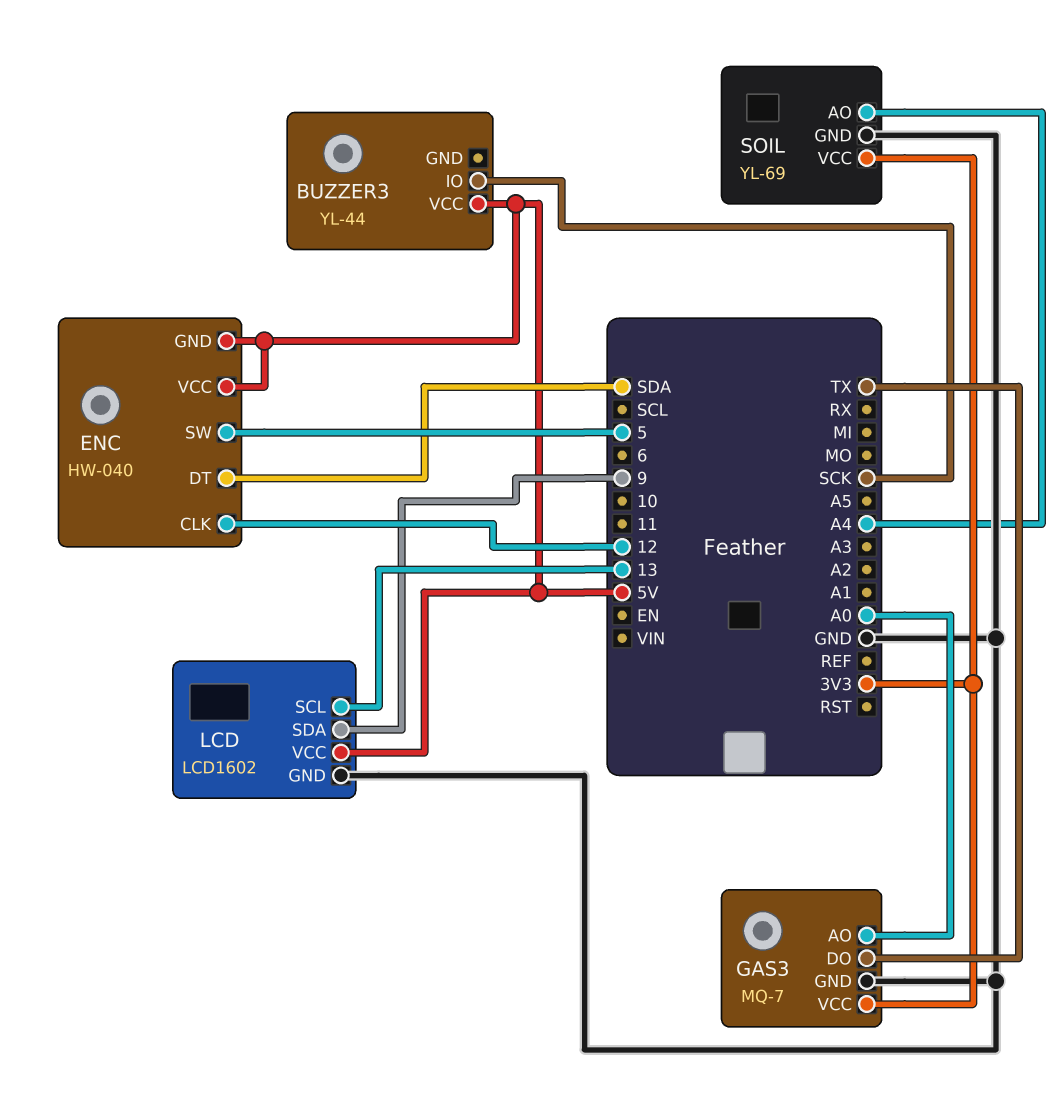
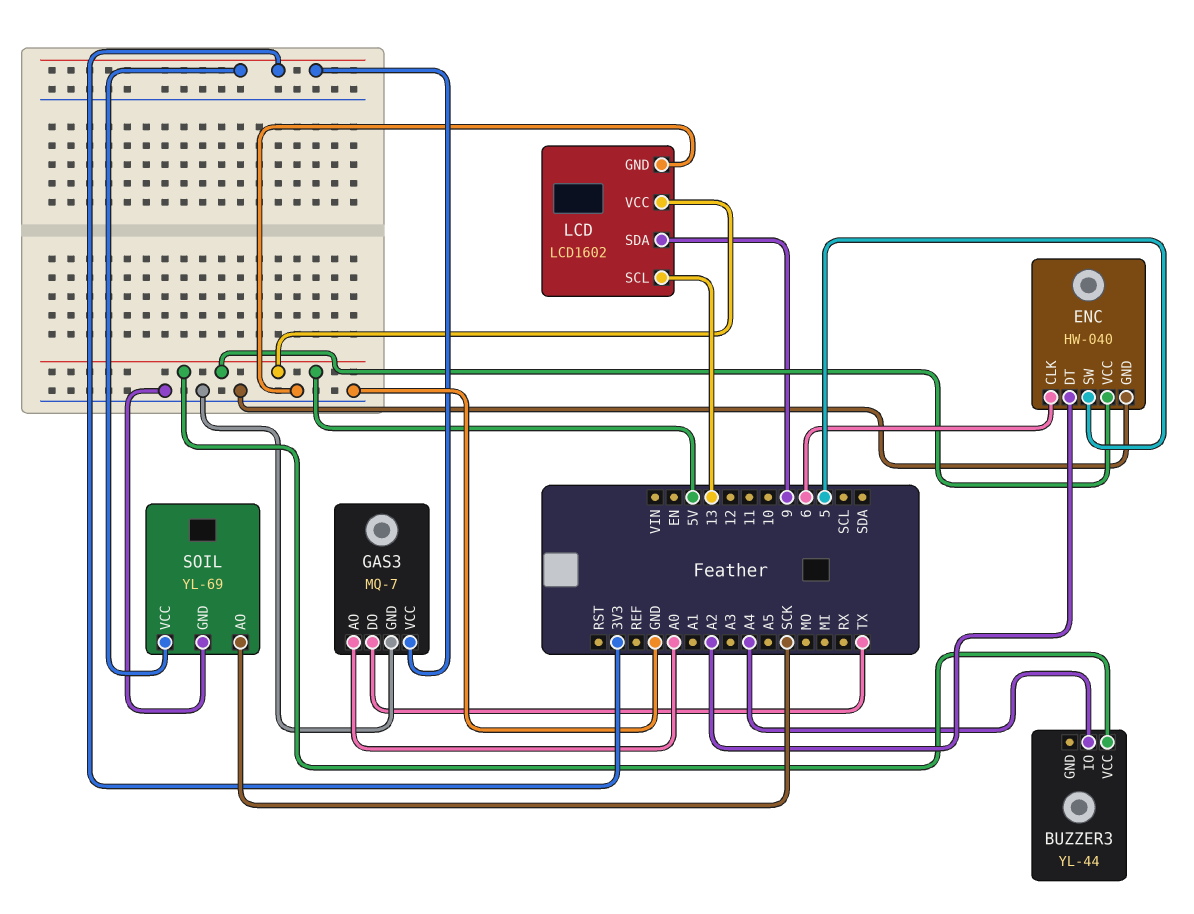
BUZZER3 pin IO: SCK -> A4
ENC pin CLK: 12 -> 6
ENC pin DT: SDA -> A2
ENC pin GND: 5V -> GND
SOIL pin AO: A4 -> SCK

